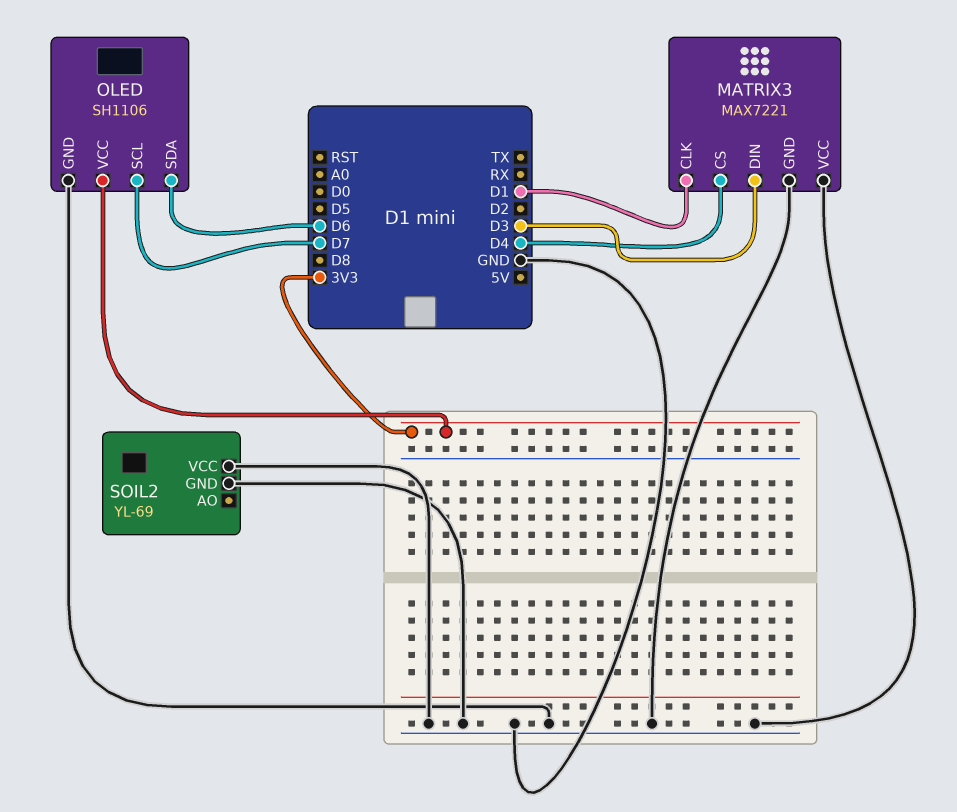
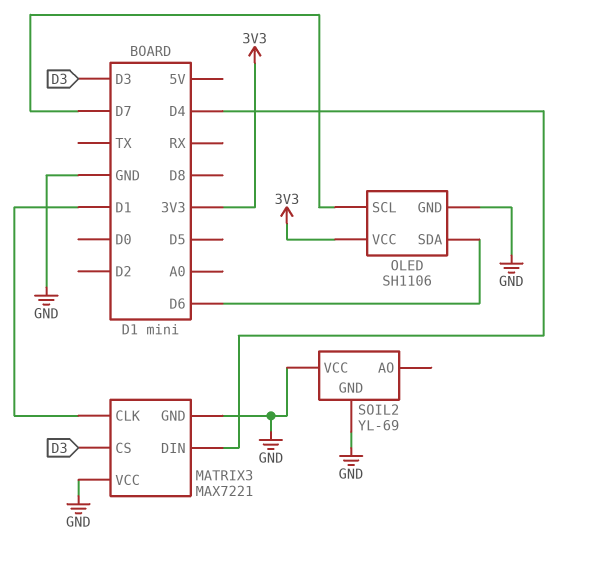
MATRIX3 pin CS: D4 -> D3
MATRIX3 pin DIN: D3 -> D4

